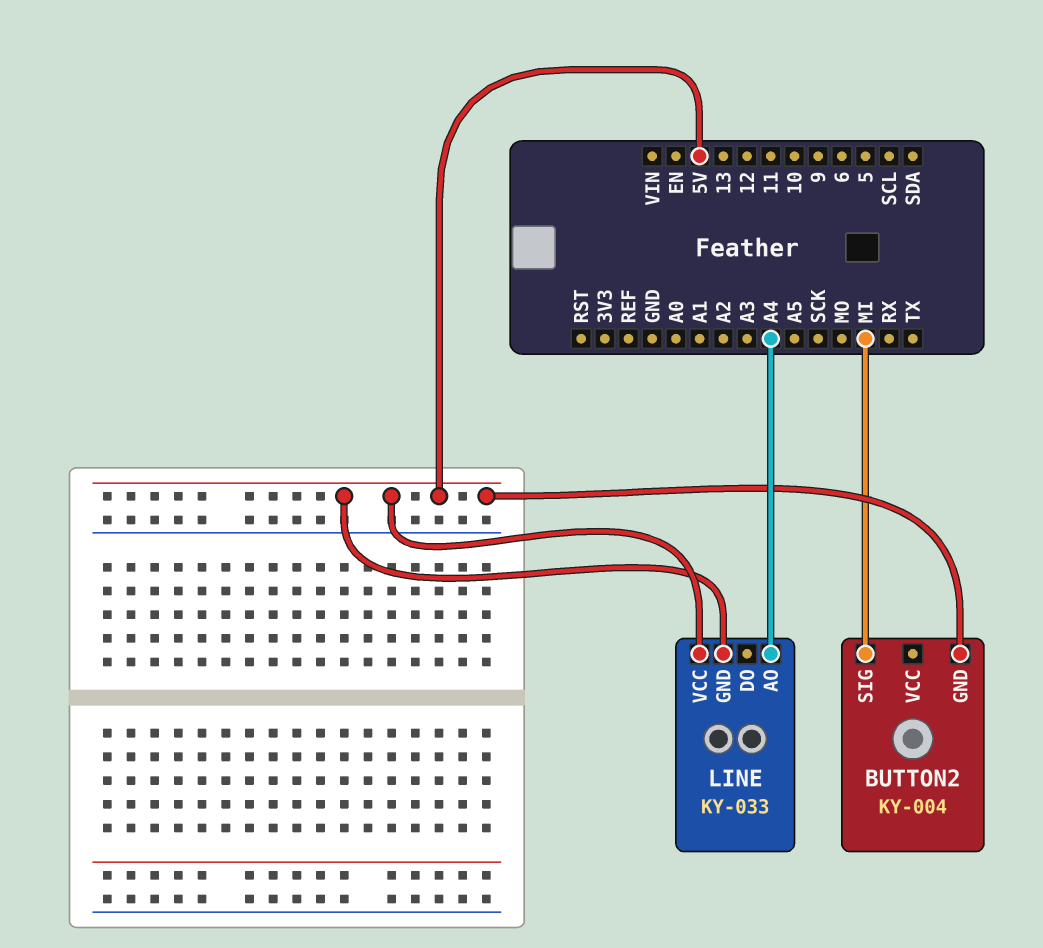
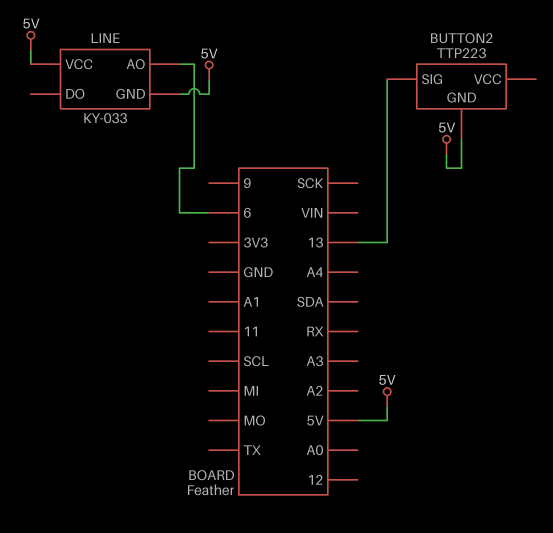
BUTTON2: KY-004 -> TTP223
BUTTON2 pin SIG: MI -> 13
LINE pin AO: A4 -> 6

